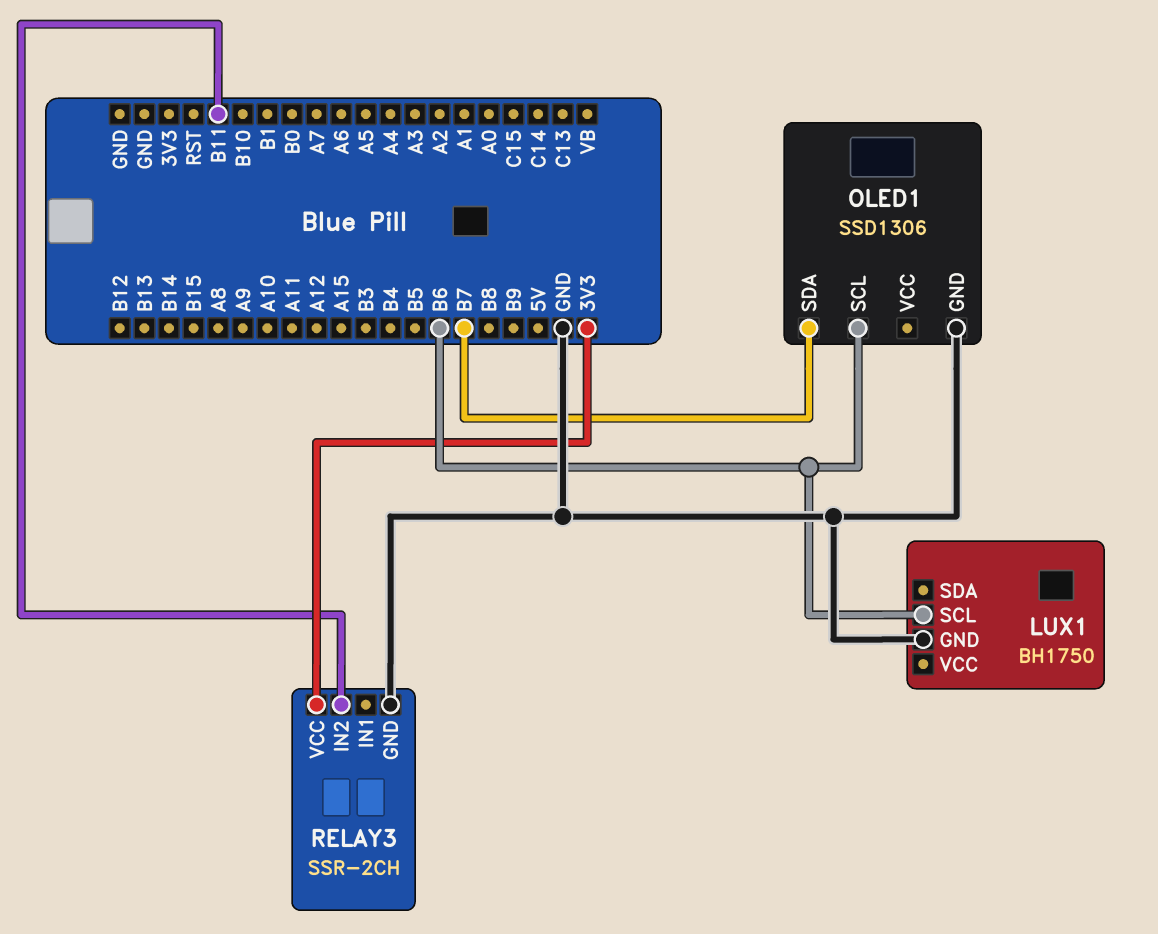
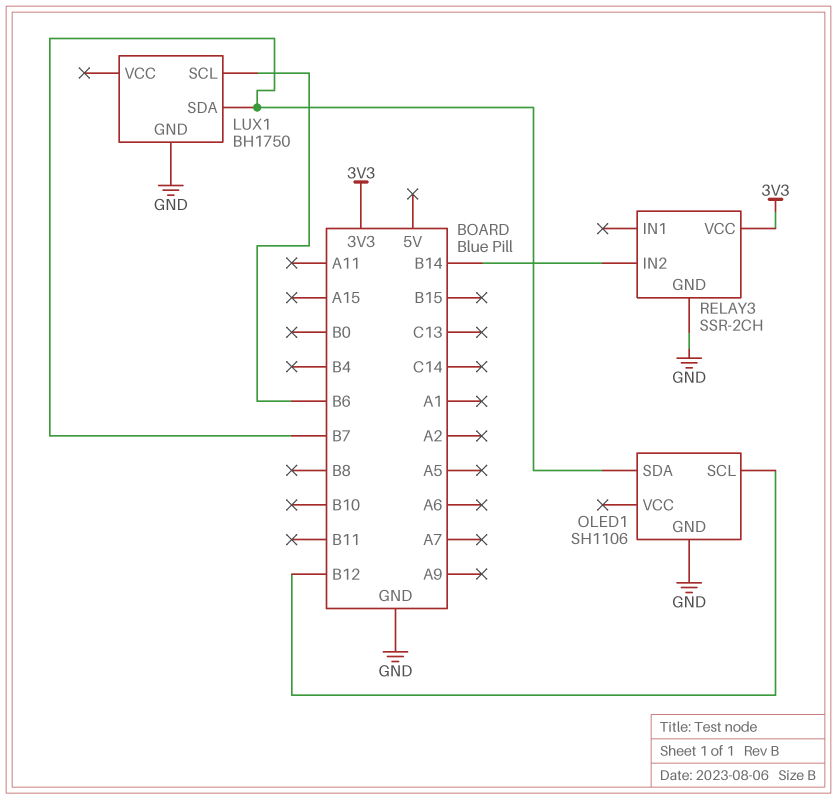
LUX1 pin SDA: none -> B7
OLED1: SSD1306 -> SH1106
OLED1 pin SCL: B6 -> B12
RELAY3 pin IN2: B11 -> B14

